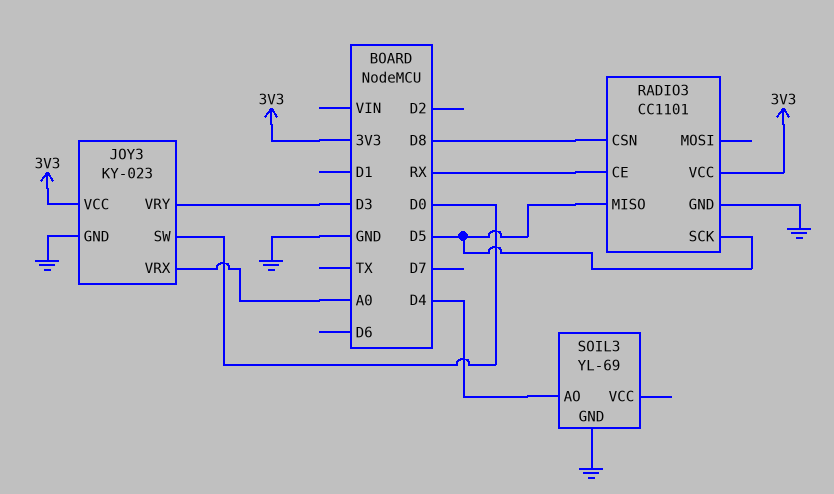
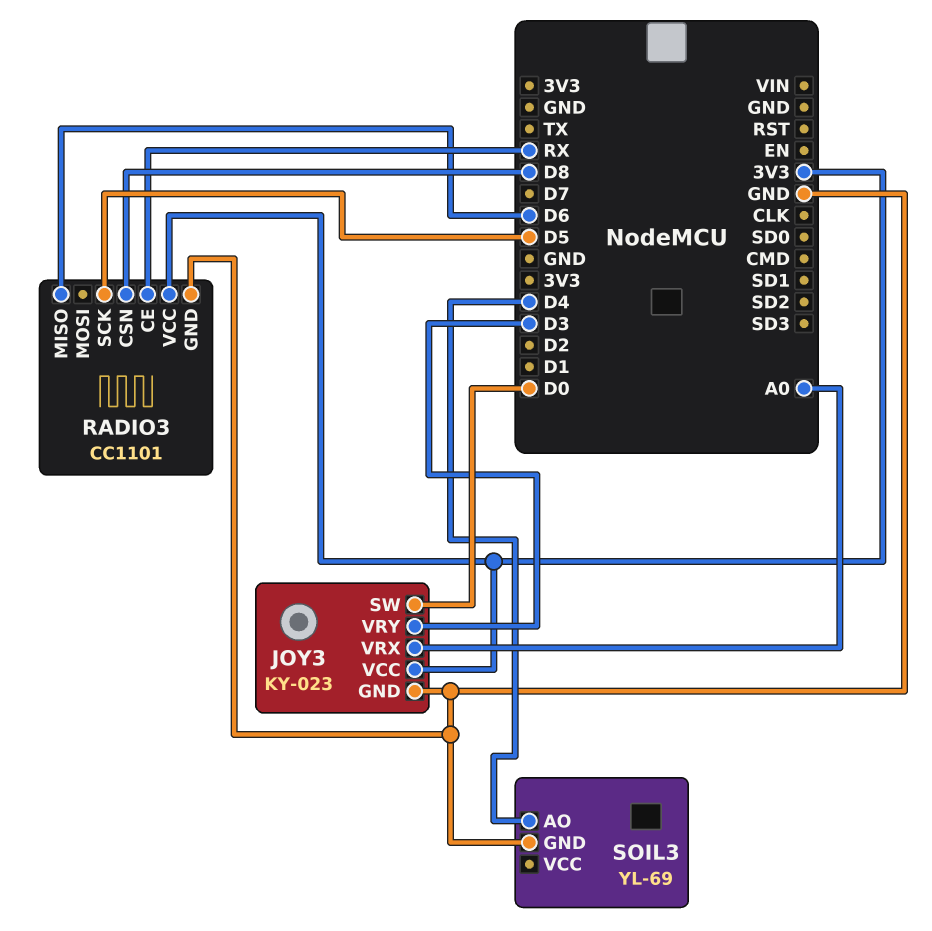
RADIO3 pin MISO: D5 -> D6

